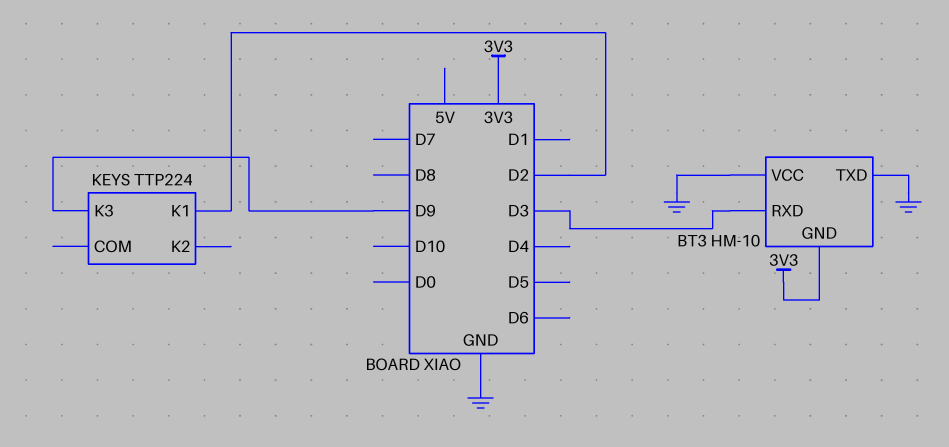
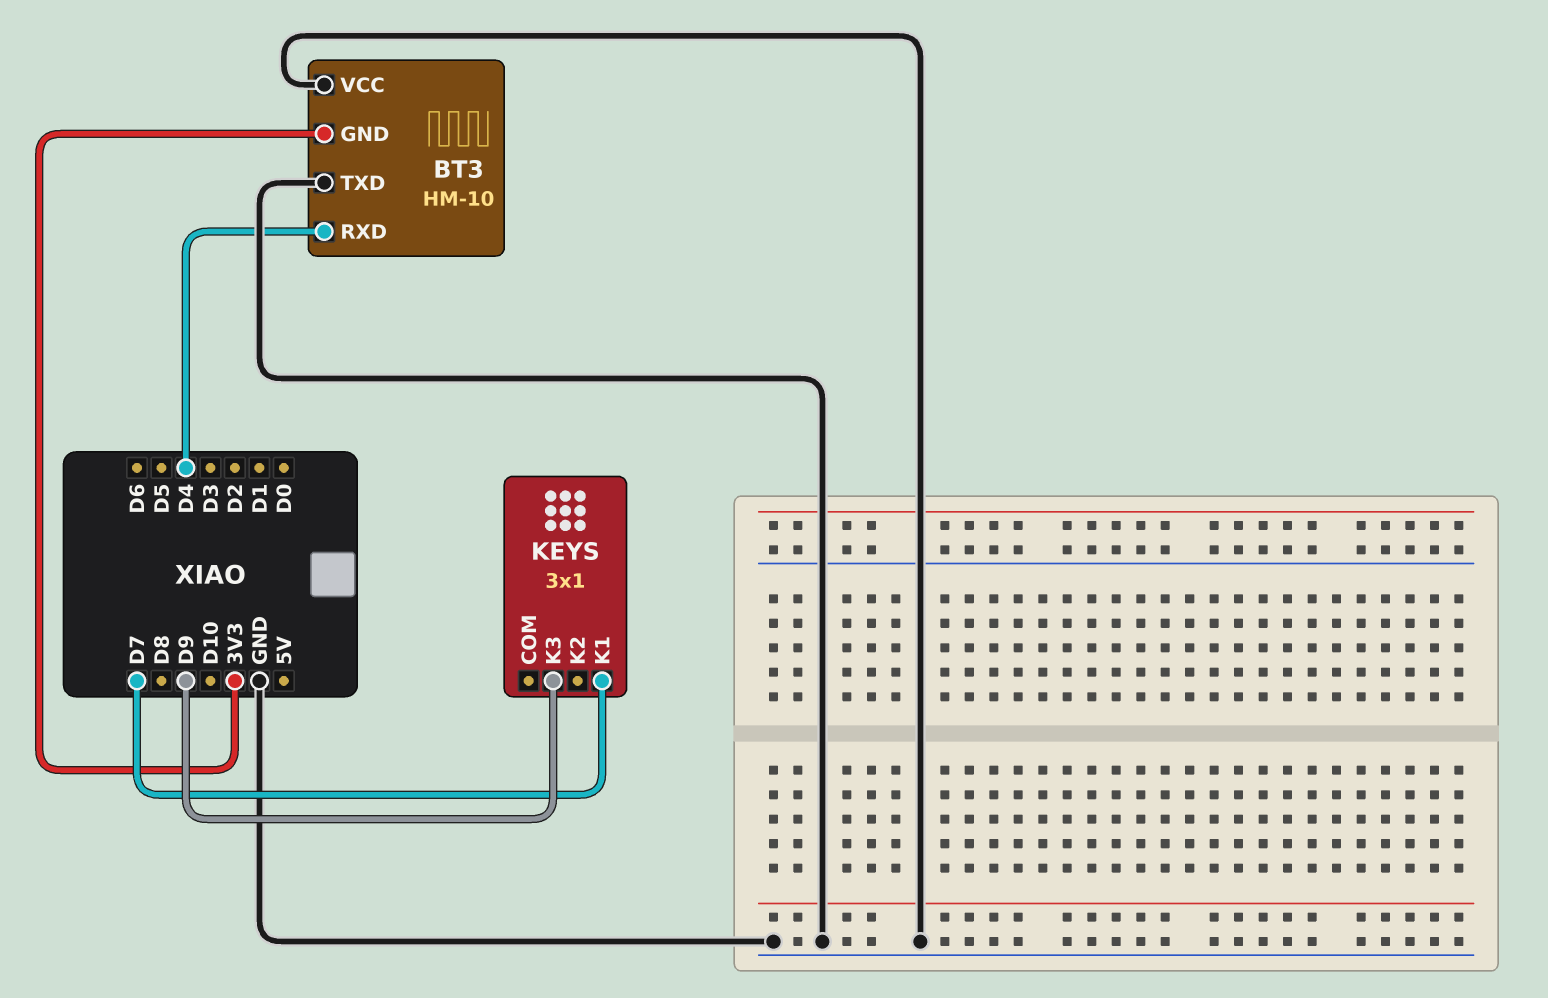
BT3 pin RXD: D3 -> D4
KEYS: TTP224 -> 3x1
KEYS pin K1: D2 -> D7

